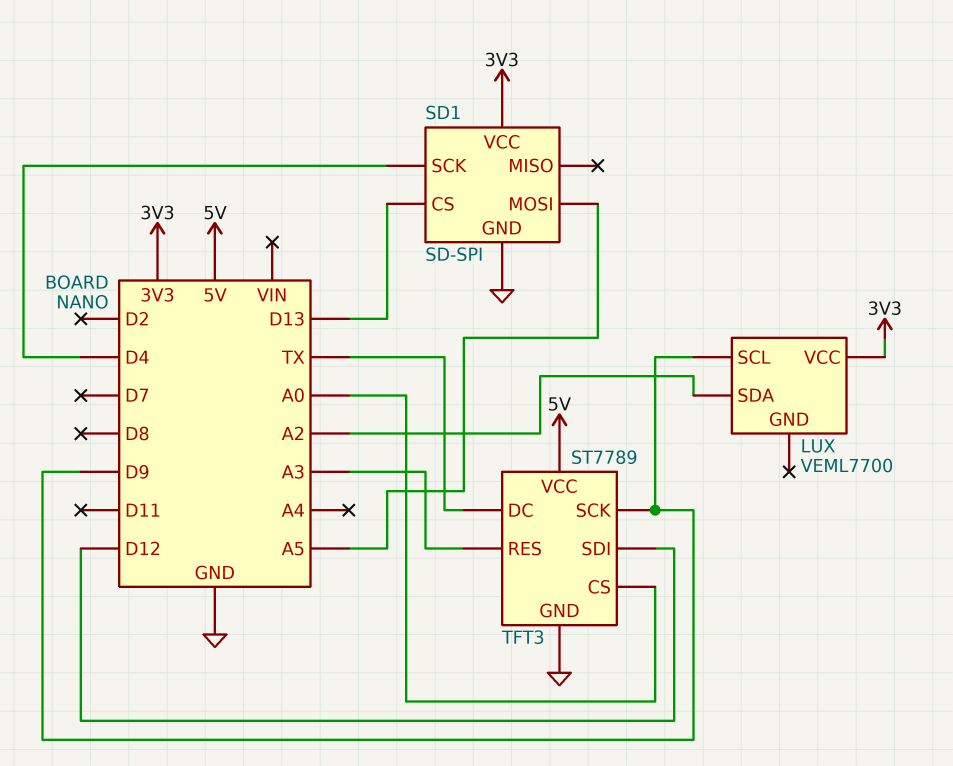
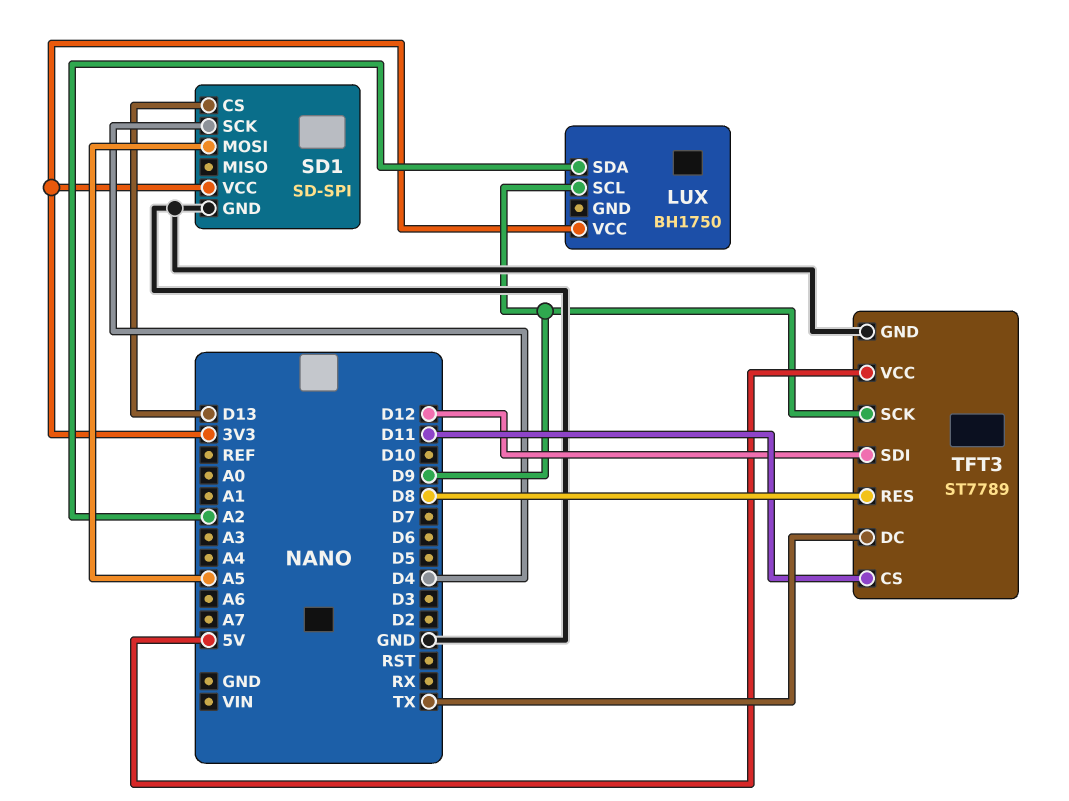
LUX: VEML7700 -> BH1750
TFT3 pin CS: A0 -> D11
TFT3 pin RES: A3 -> D8

